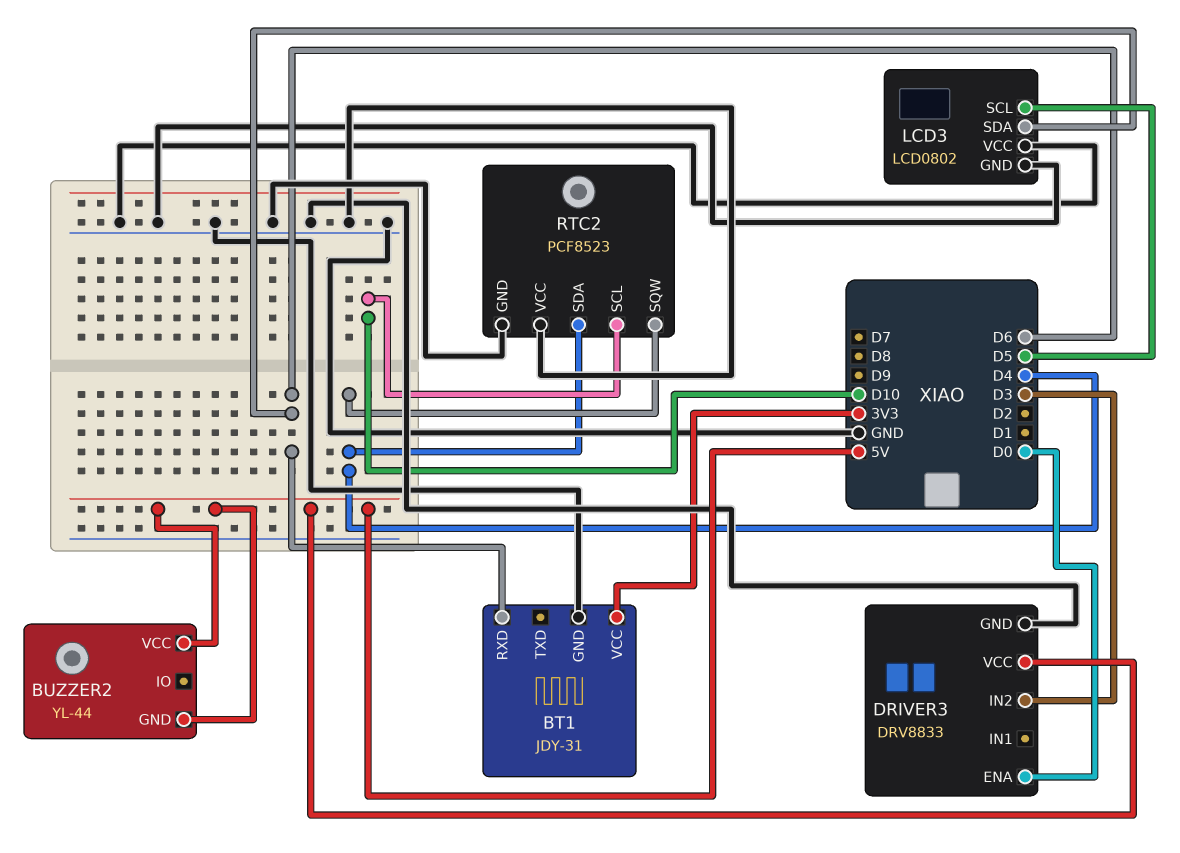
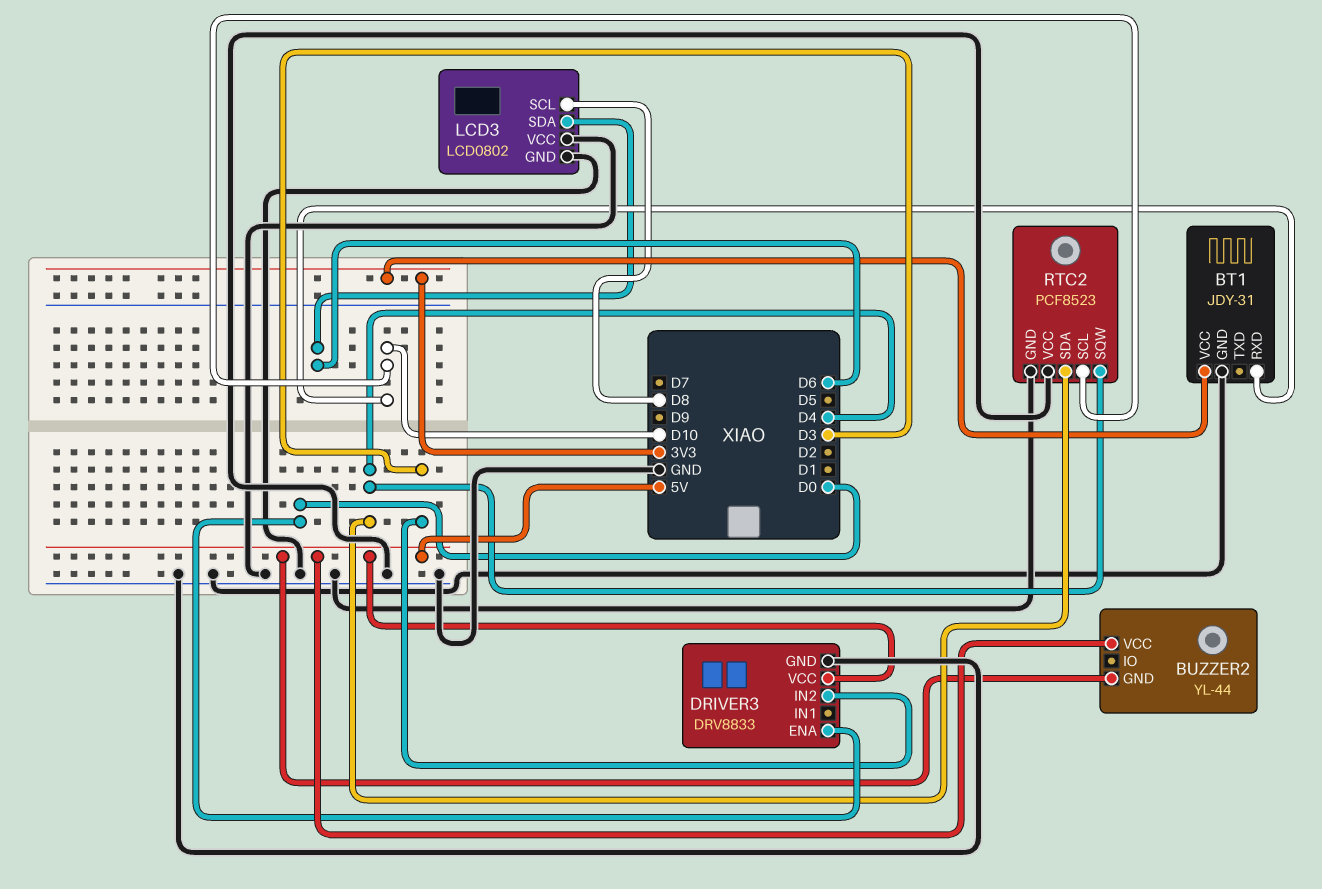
BT1 pin RXD: D6 -> D10
LCD3 pin SCL: D5 -> D8

